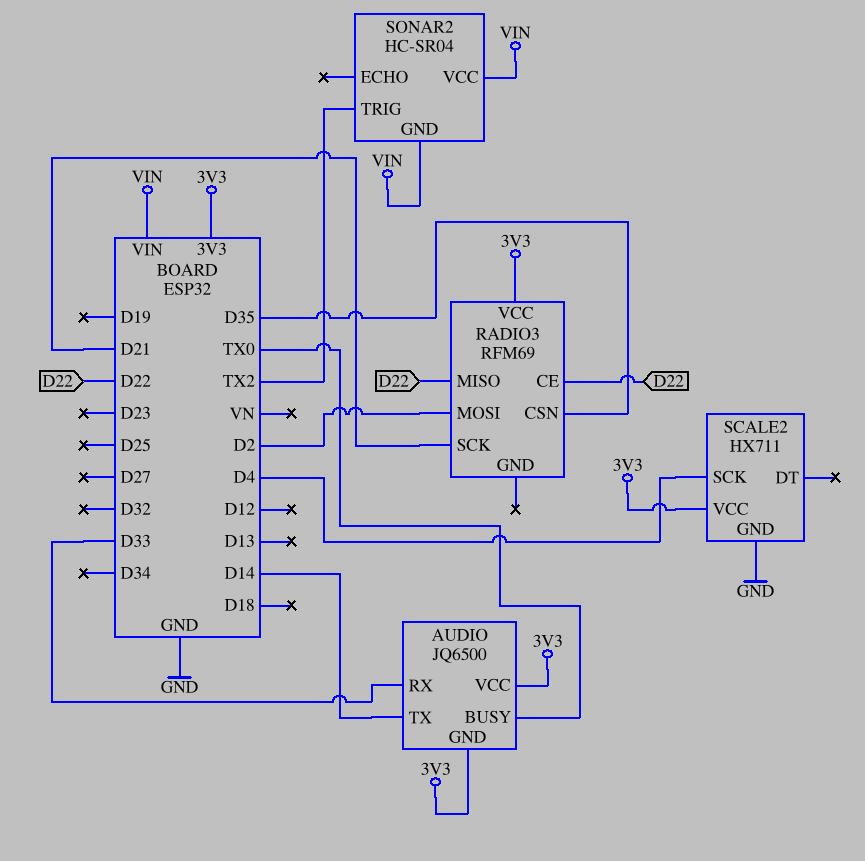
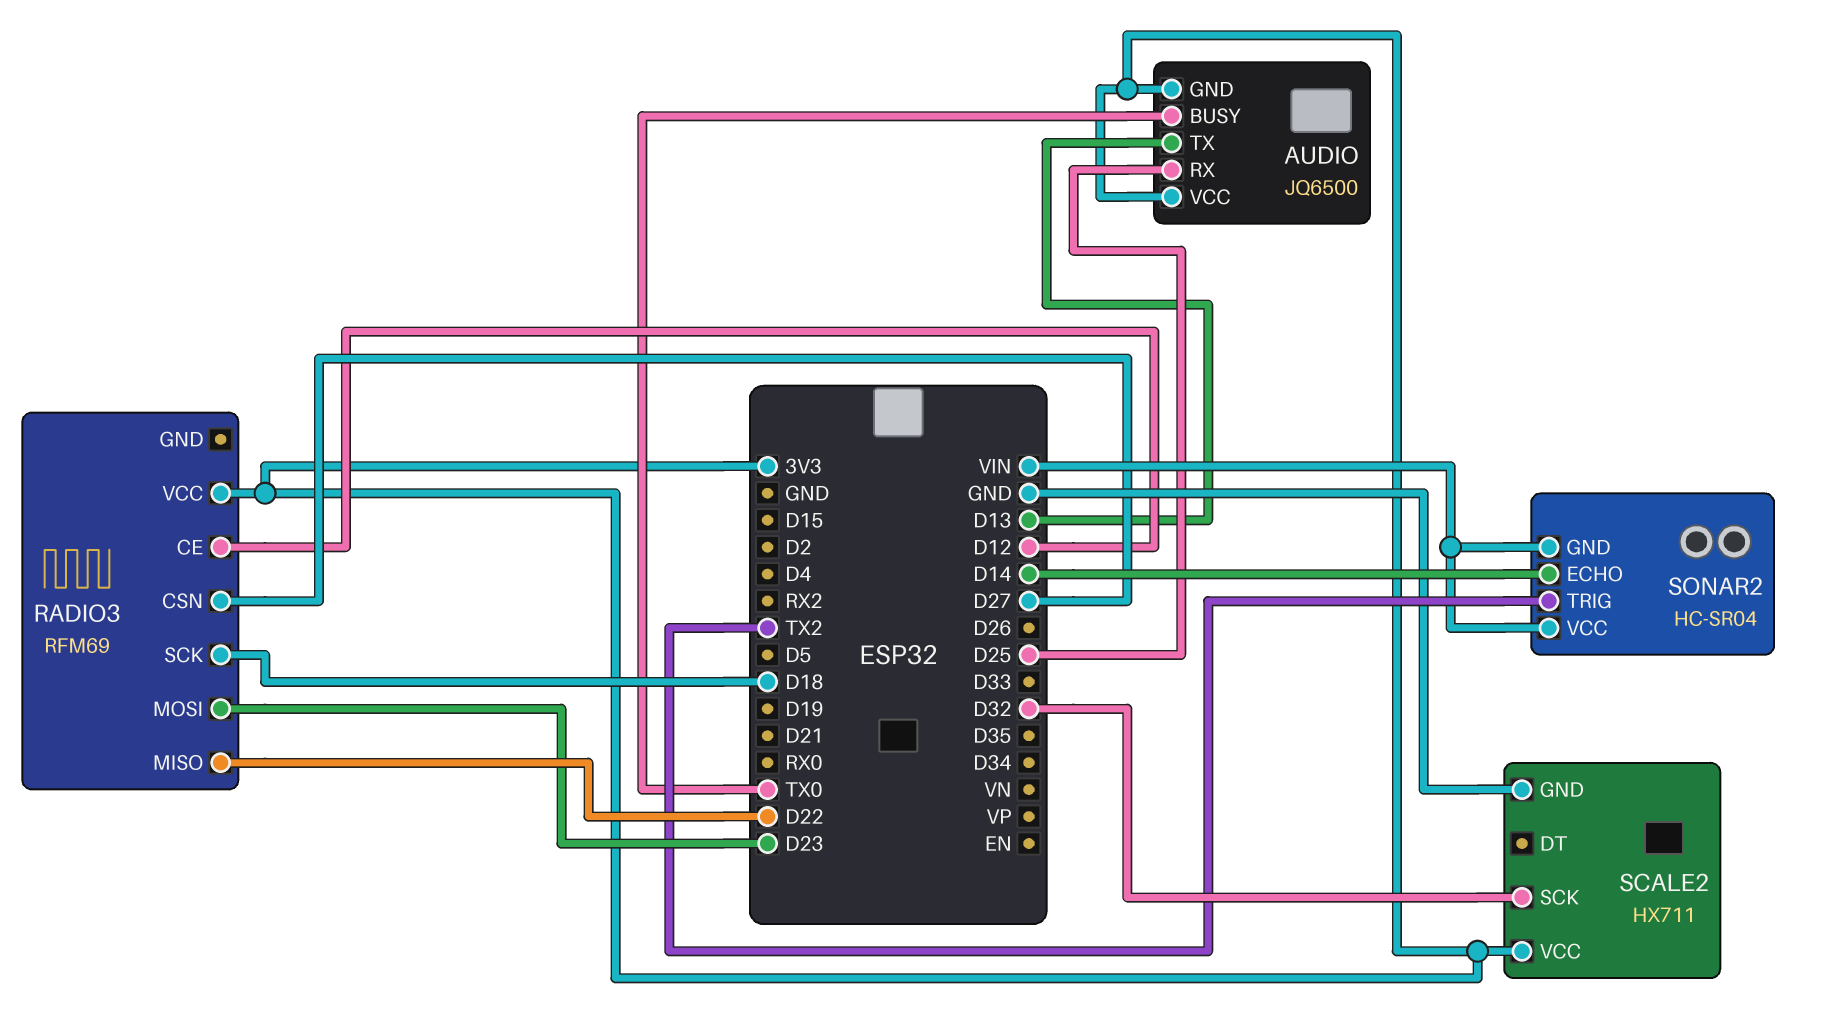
AUDIO pin RX: D33 -> D25
AUDIO pin TX: D14 -> D13
RADIO3 pin CE: D22 -> D12
RADIO3 pin CSN: D35 -> D27
RADIO3 pin MOSI: D2 -> D23
RADIO3 pin SCK: D21 -> D18
SCALE2 pin SCK: D4 -> D32
SONAR2 pin ECHO: none -> D14

